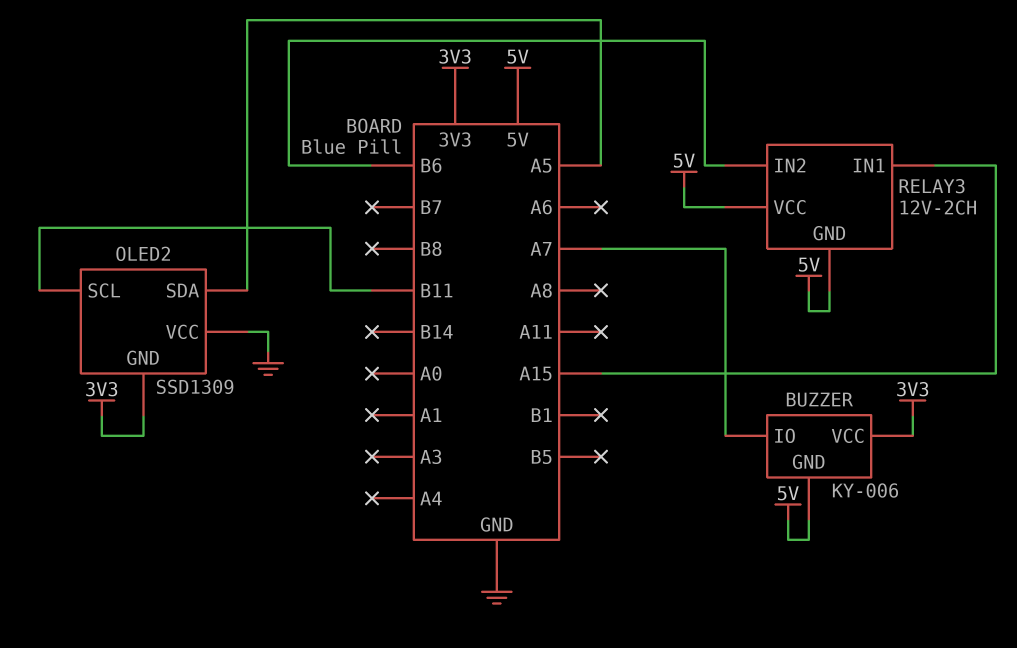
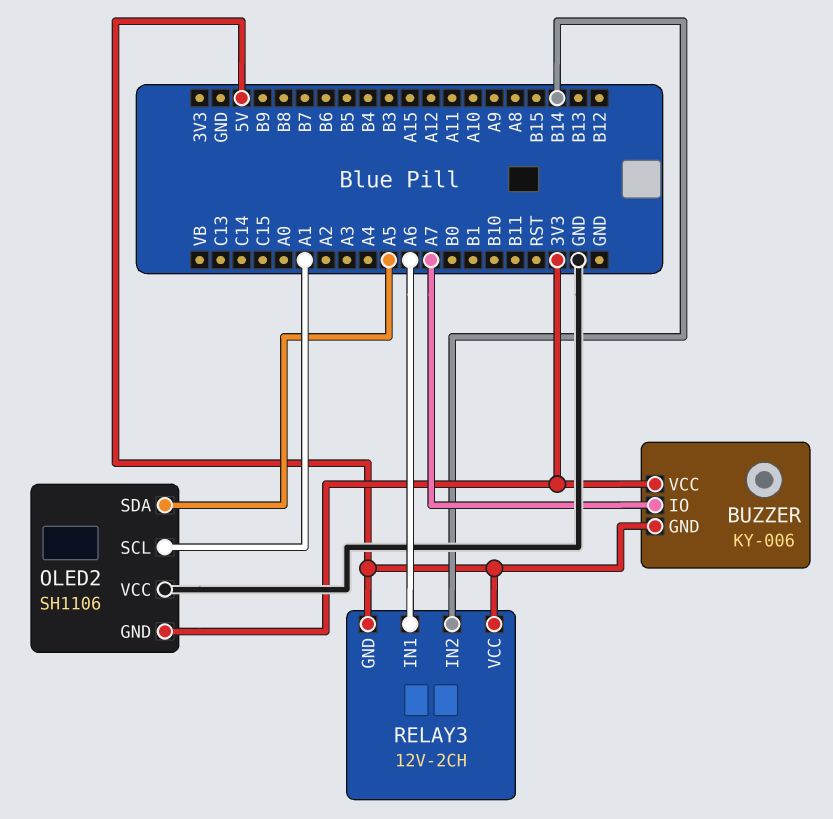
OLED2: SSD1309 -> SH1106
OLED2 pin SCL: B11 -> A1
RELAY3 pin IN1: A15 -> A6
RELAY3 pin IN2: B6 -> B14

